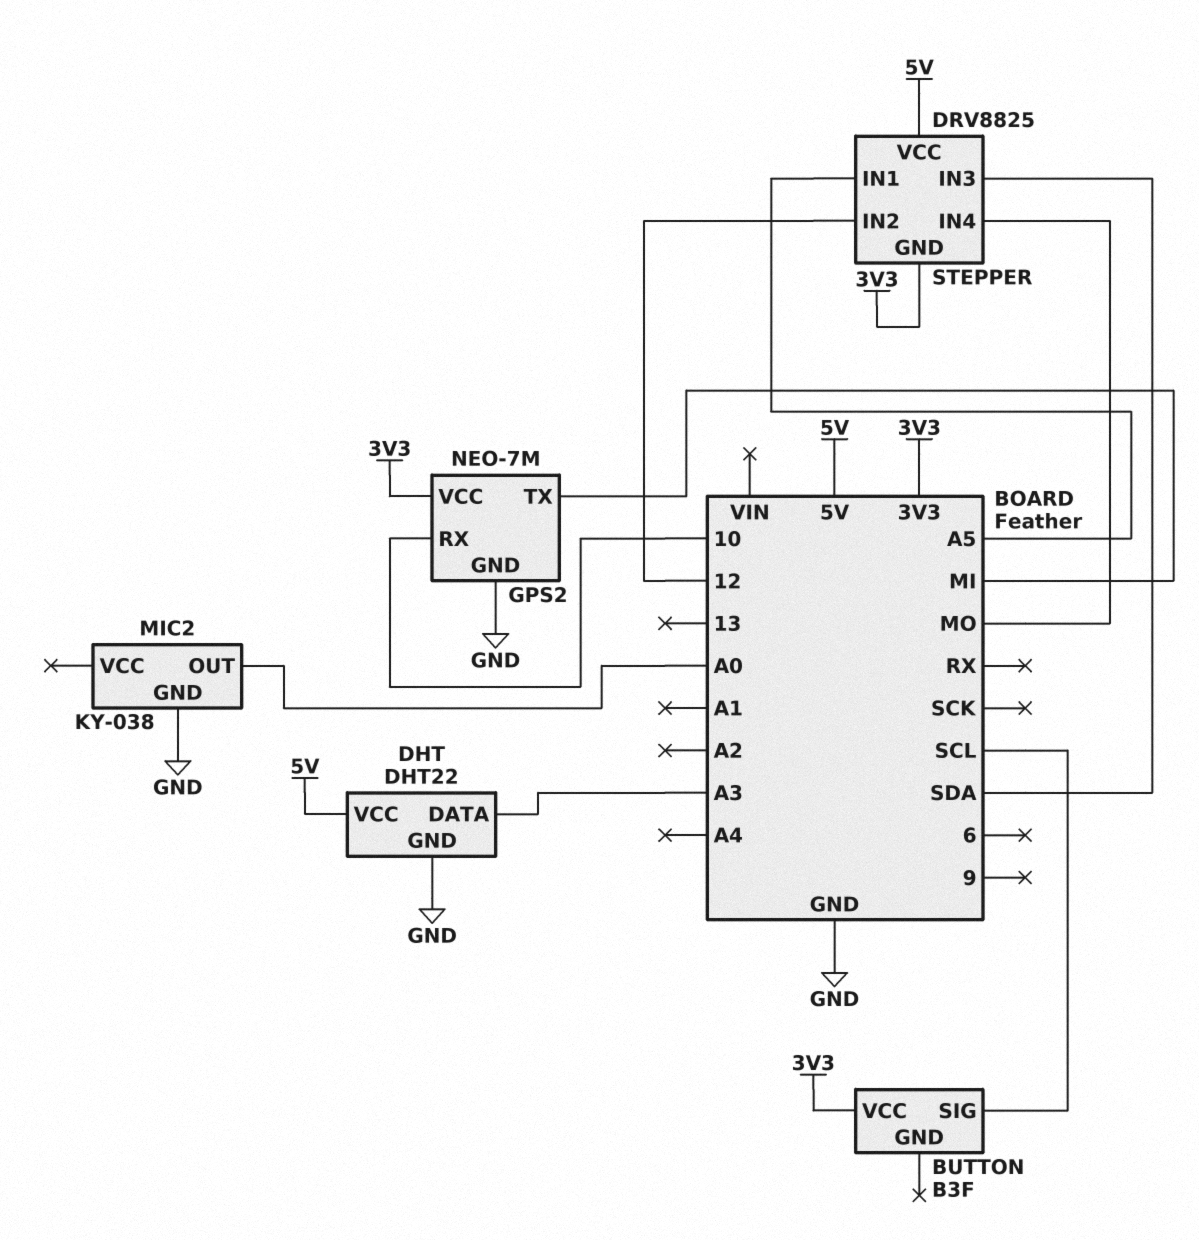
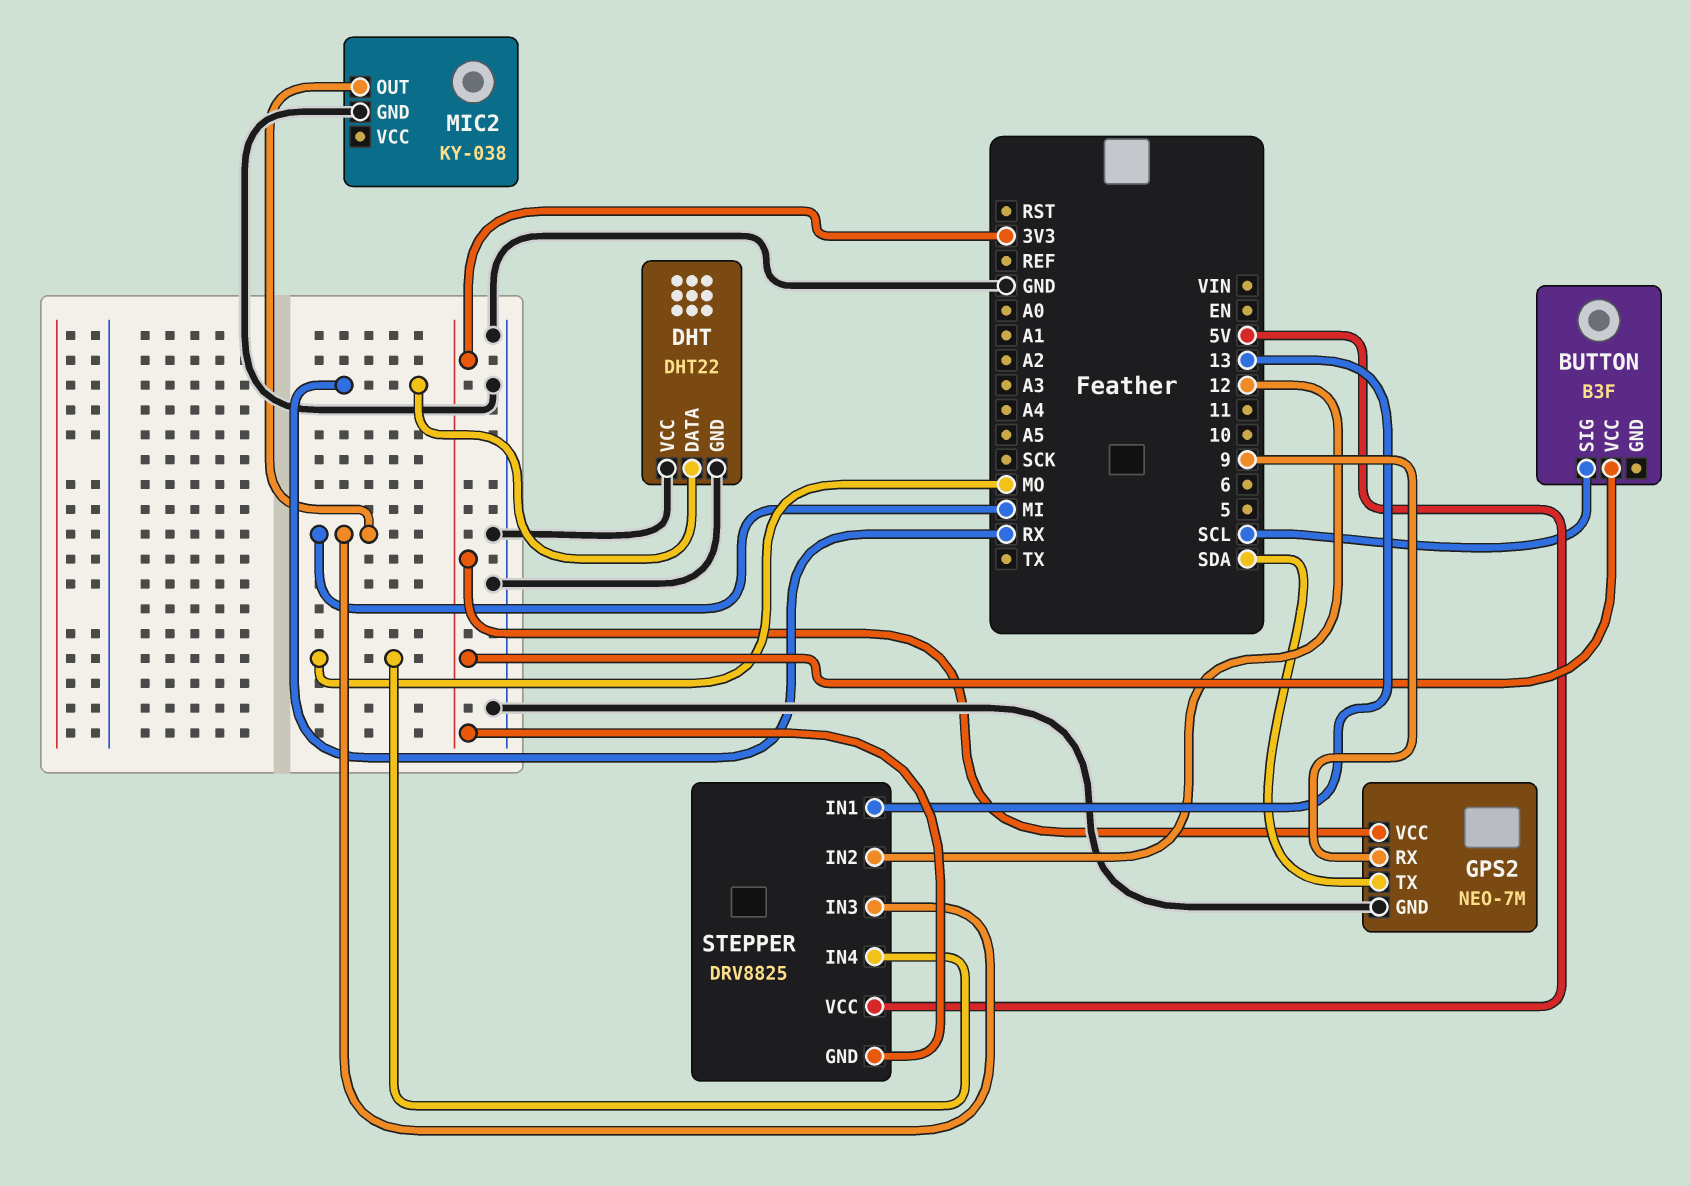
DHT pin DATA: A3 -> RX
DHT pin VCC: 5V -> GND
GPS2 pin RX: 10 -> 9
GPS2 pin TX: MI -> SDA
MIC2 pin OUT: A0 -> MI
STEPPER pin IN1: A5 -> 13
STEPPER pin IN3: SDA -> MI

